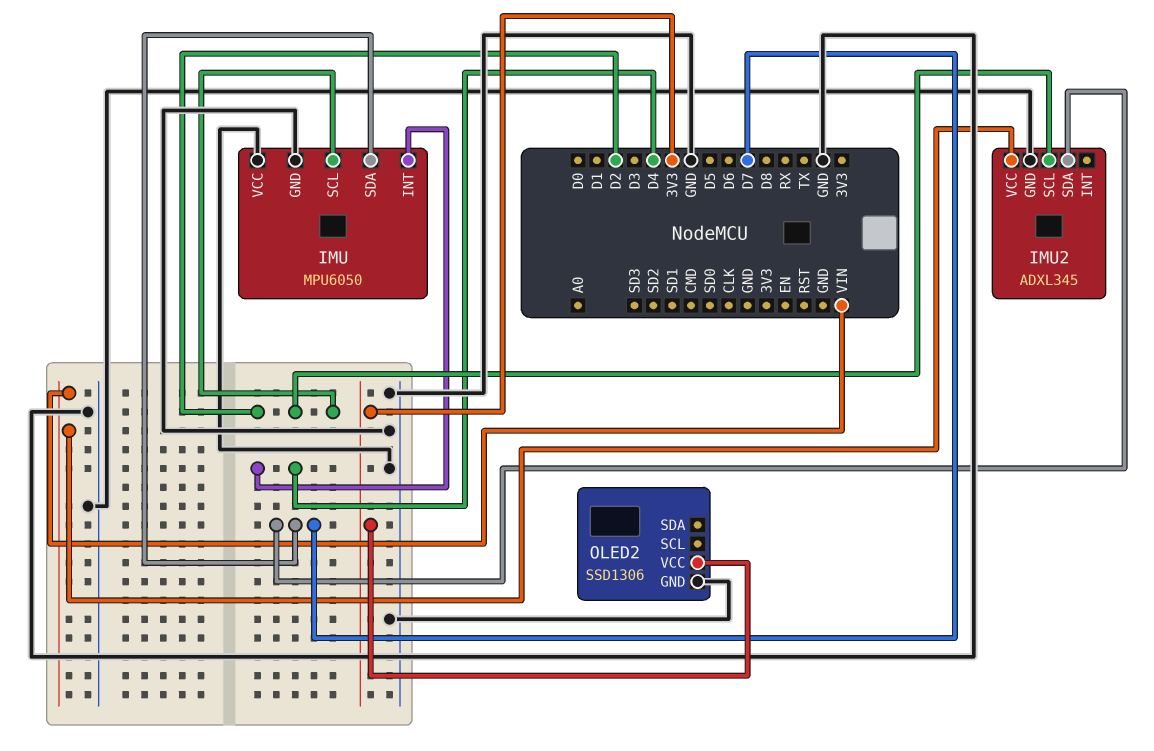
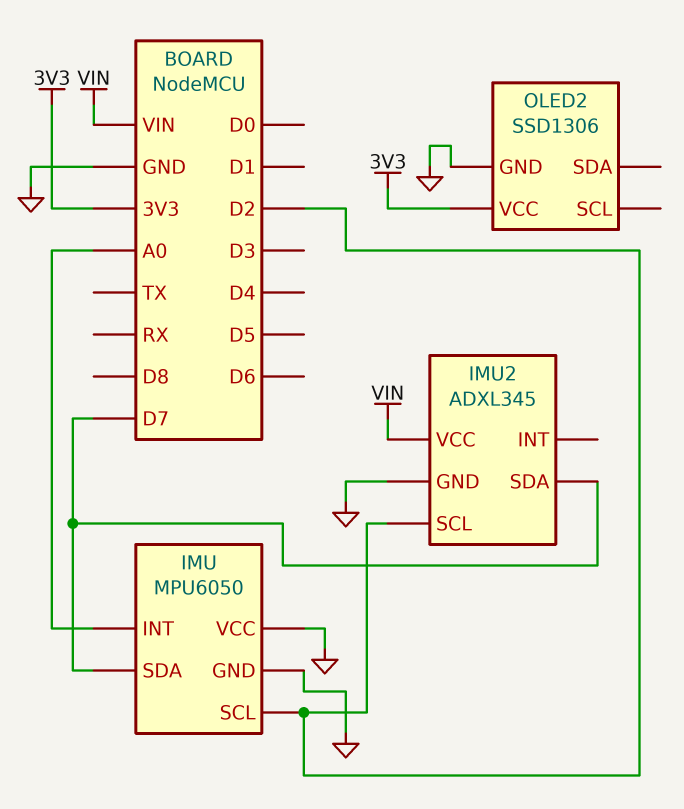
IMU pin INT: D4 -> A0

